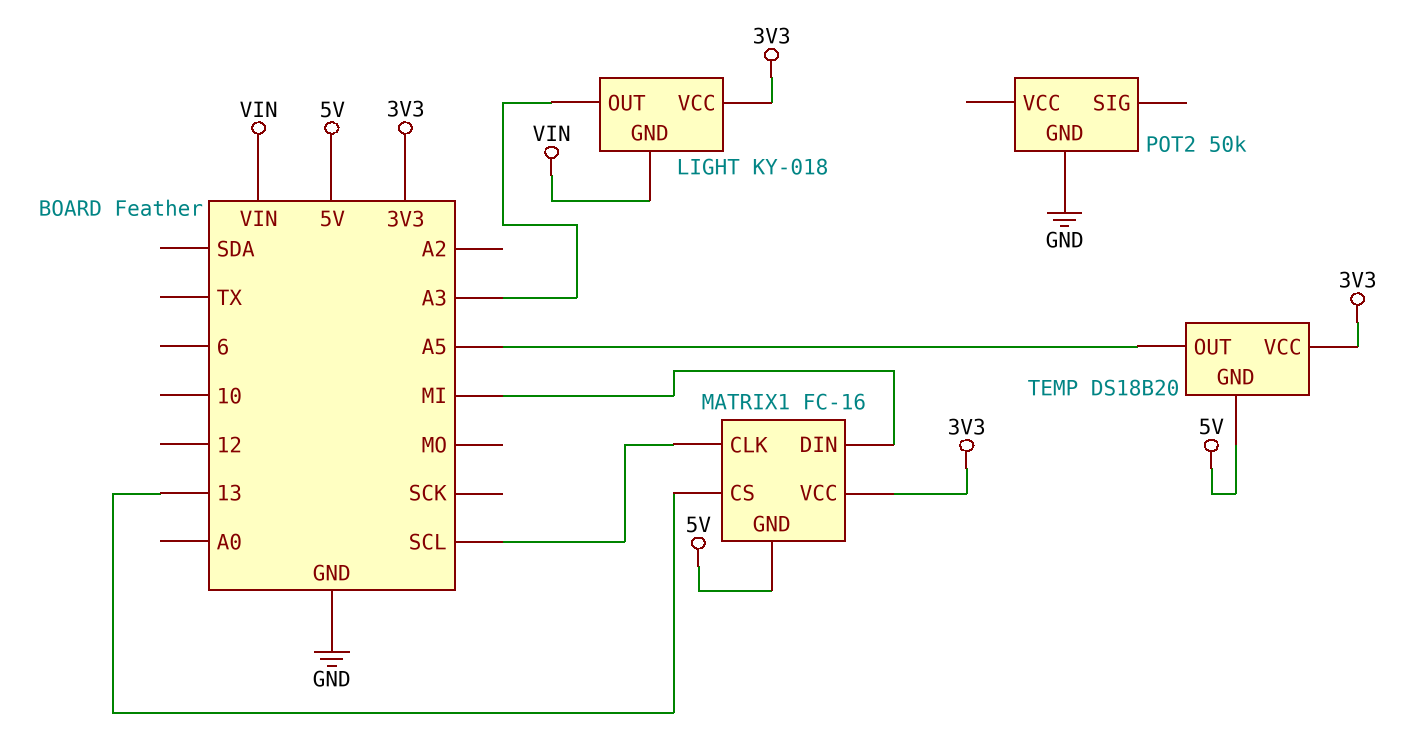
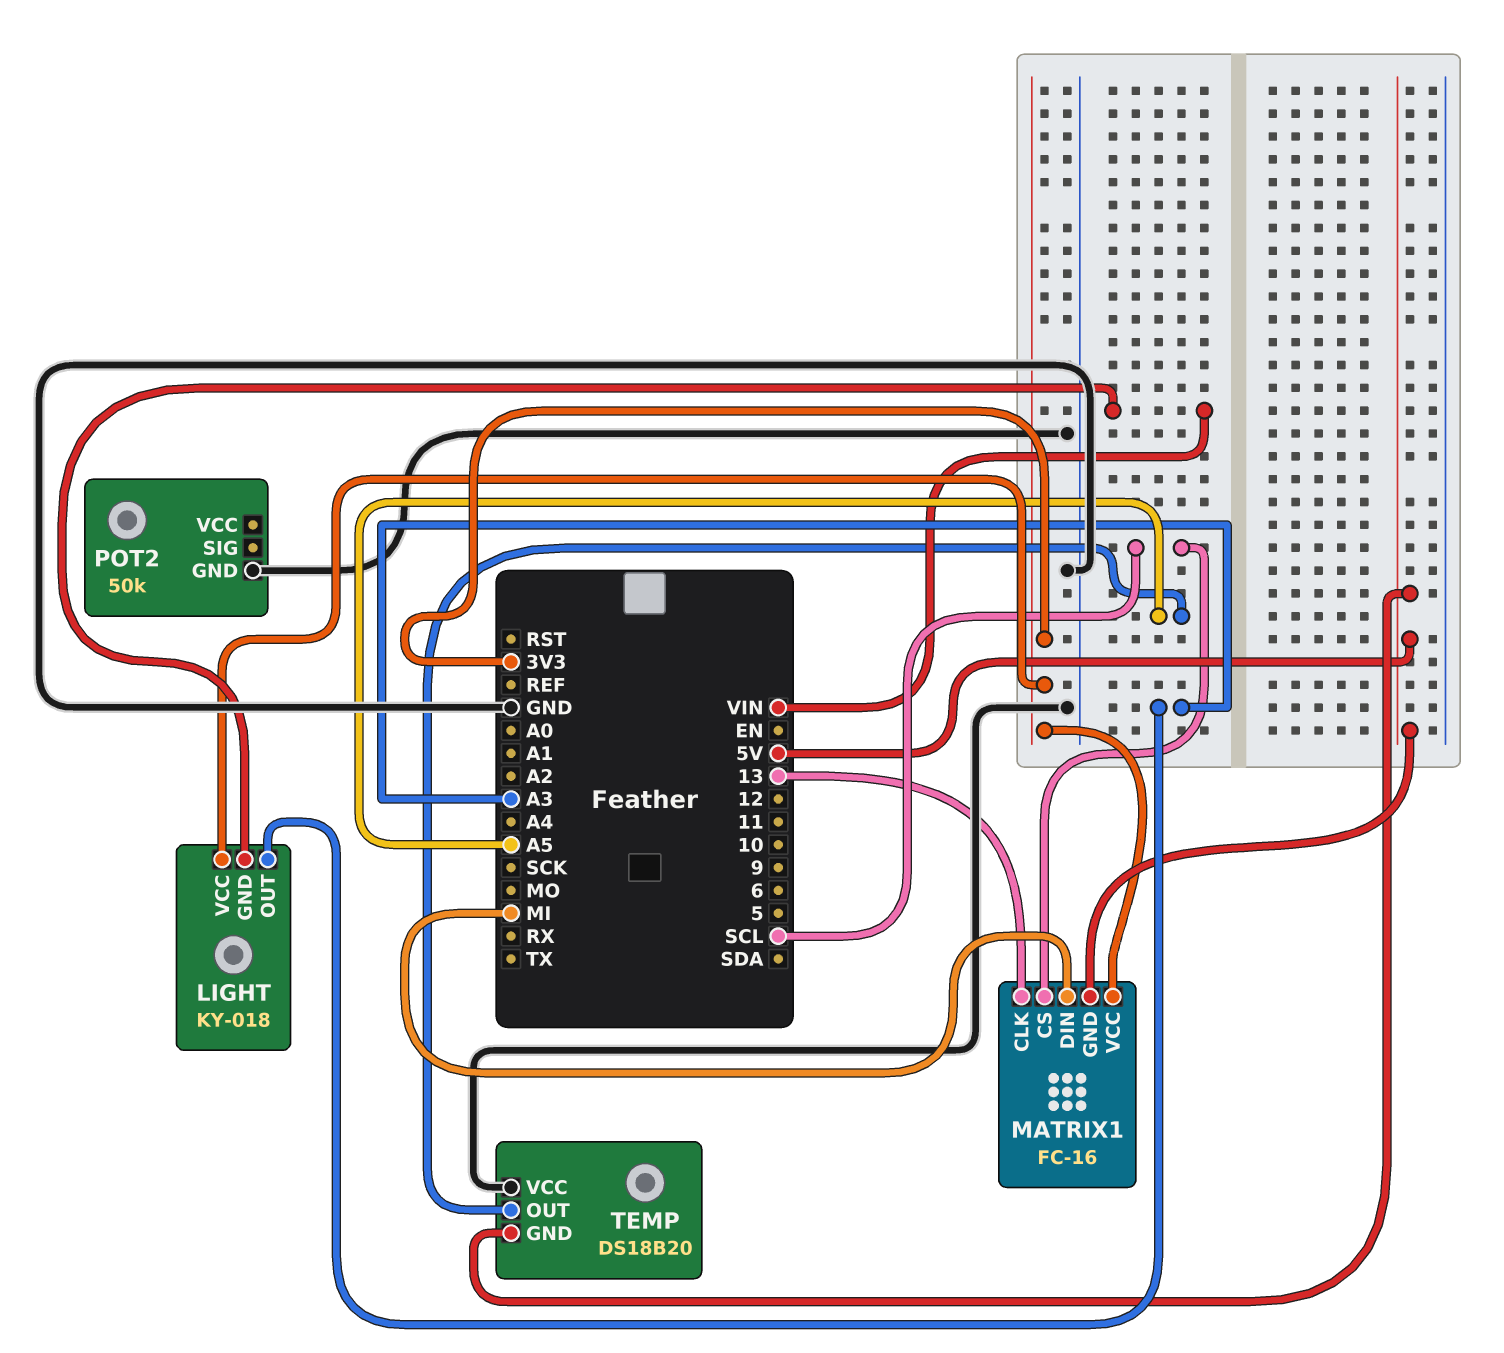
MATRIX1 pin CLK: SCL -> 13
MATRIX1 pin CS: 13 -> SCL
TEMP pin VCC: 3V3 -> GND

